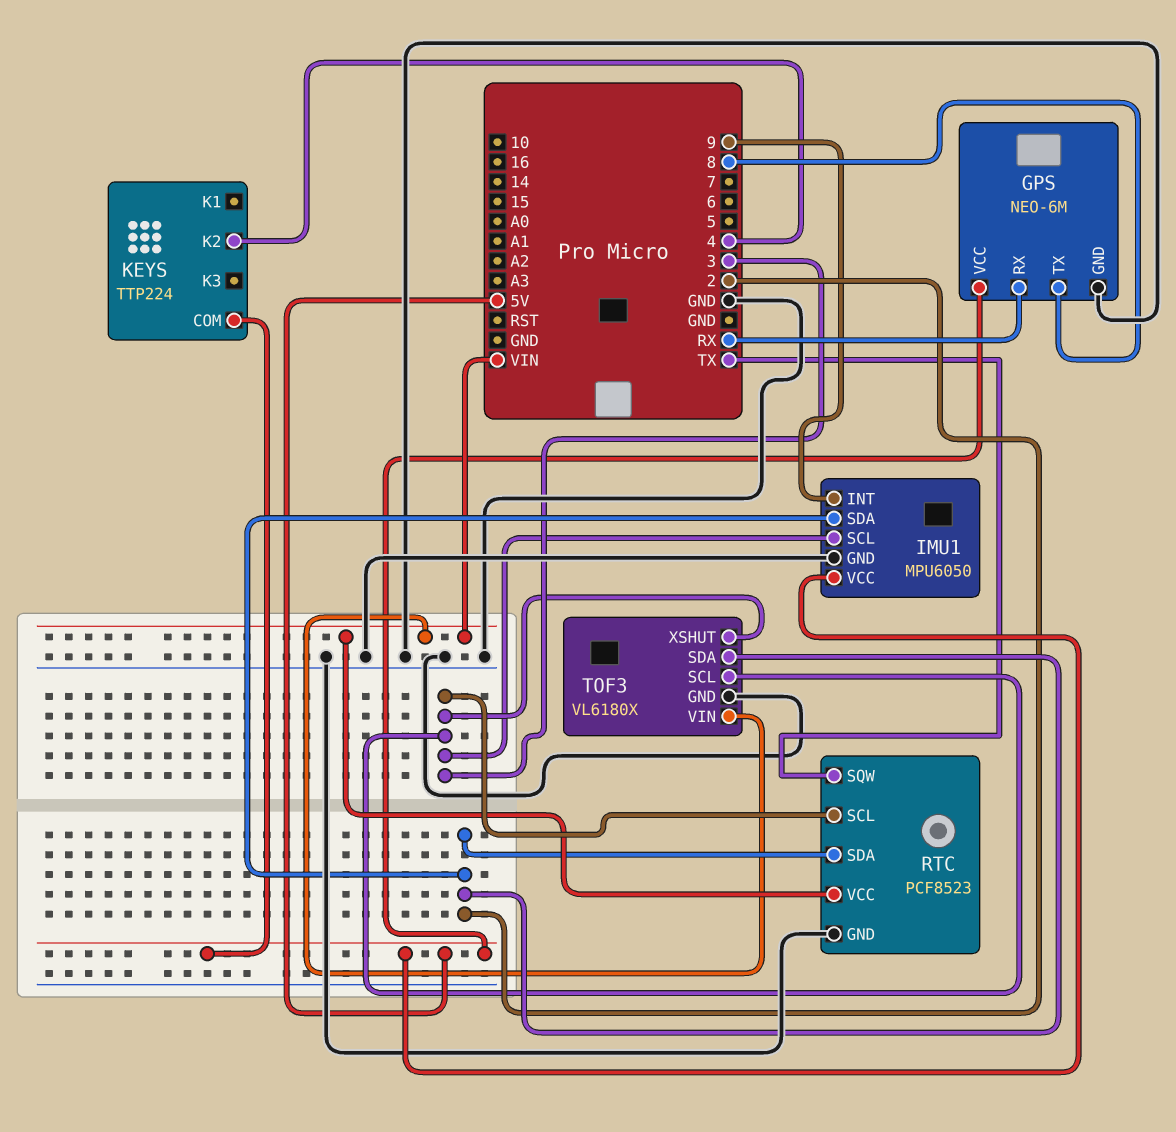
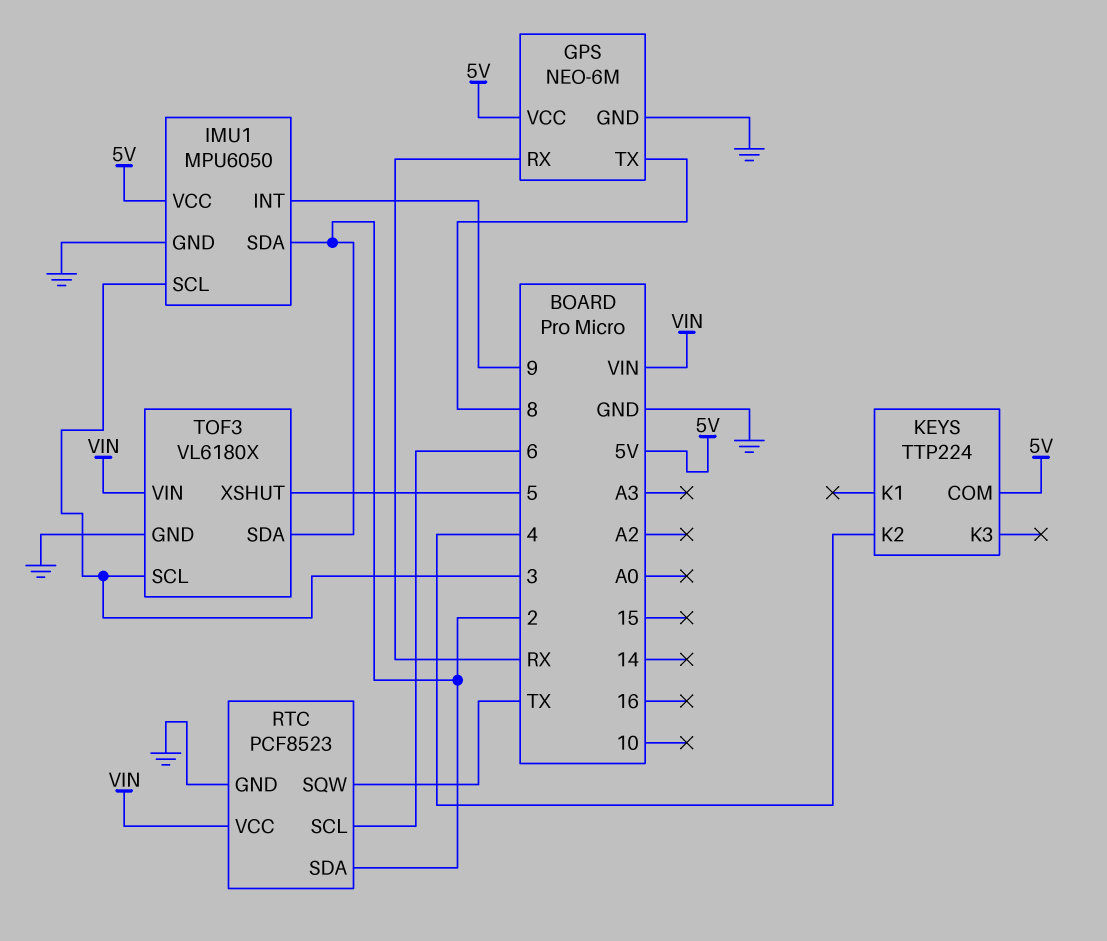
RTC pin SCL: 3 -> 6
TOF3 pin XSHUT: 3 -> 5

